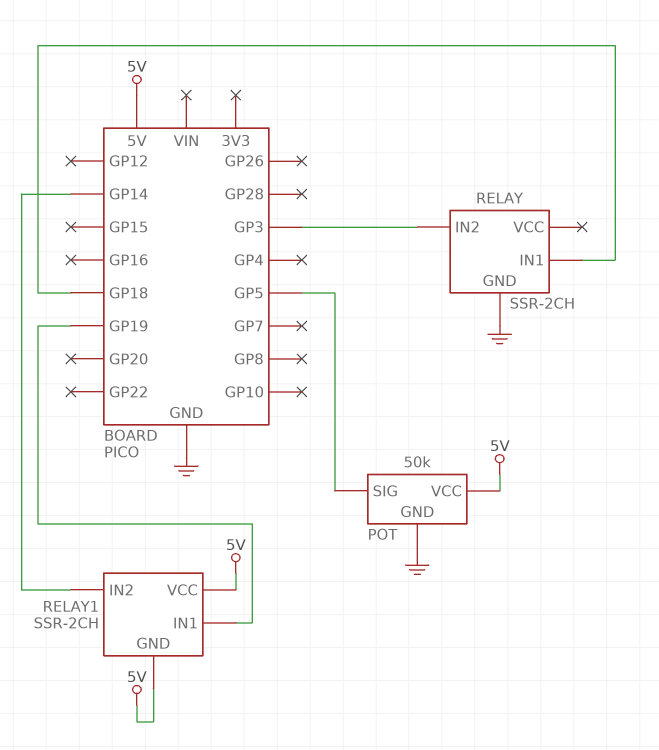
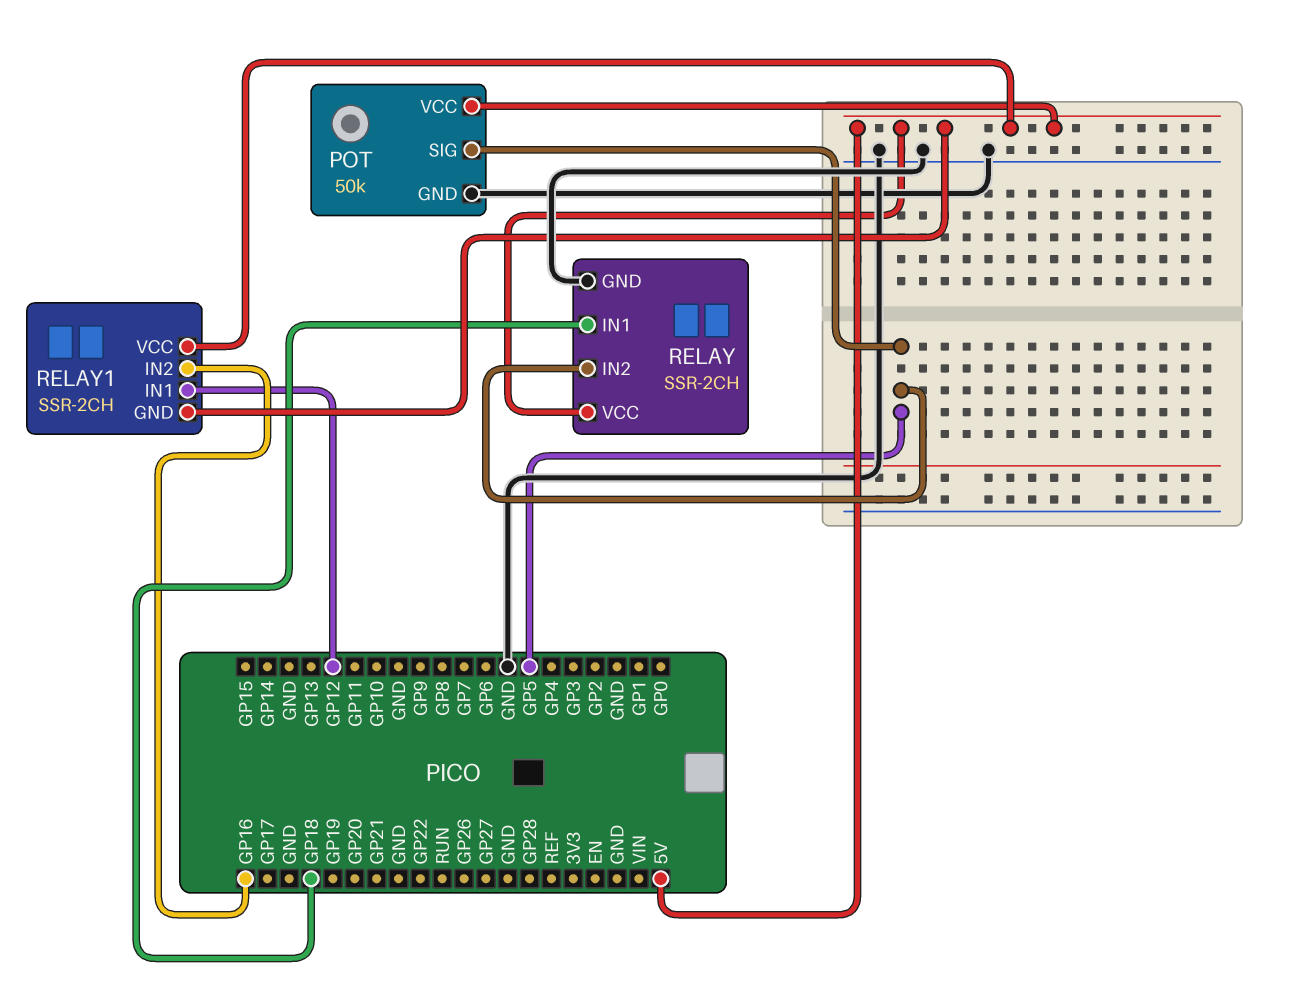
RELAY pin IN2: GP3 -> GP5
RELAY pin VCC: none -> 5V
RELAY1 pin IN1: GP19 -> GP12
RELAY1 pin IN2: GP14 -> GP16

